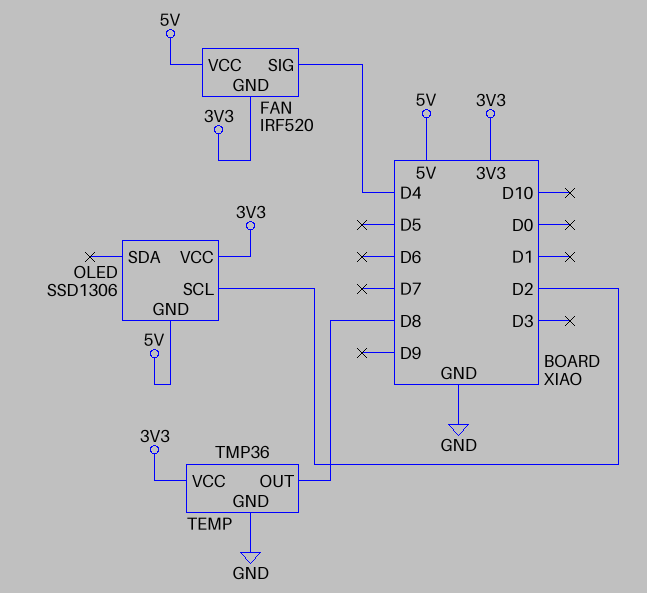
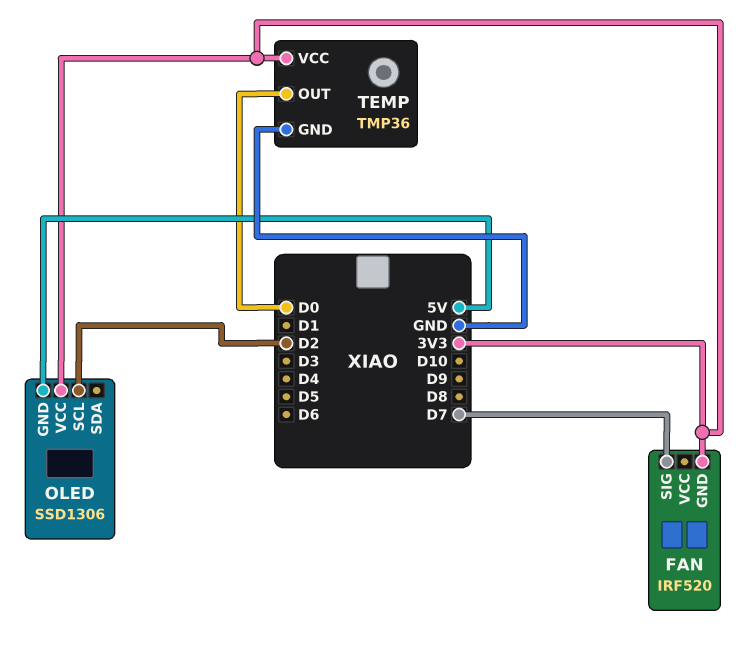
FAN pin SIG: D4 -> D7
FAN pin VCC: 5V -> none
TEMP pin OUT: D8 -> D0

